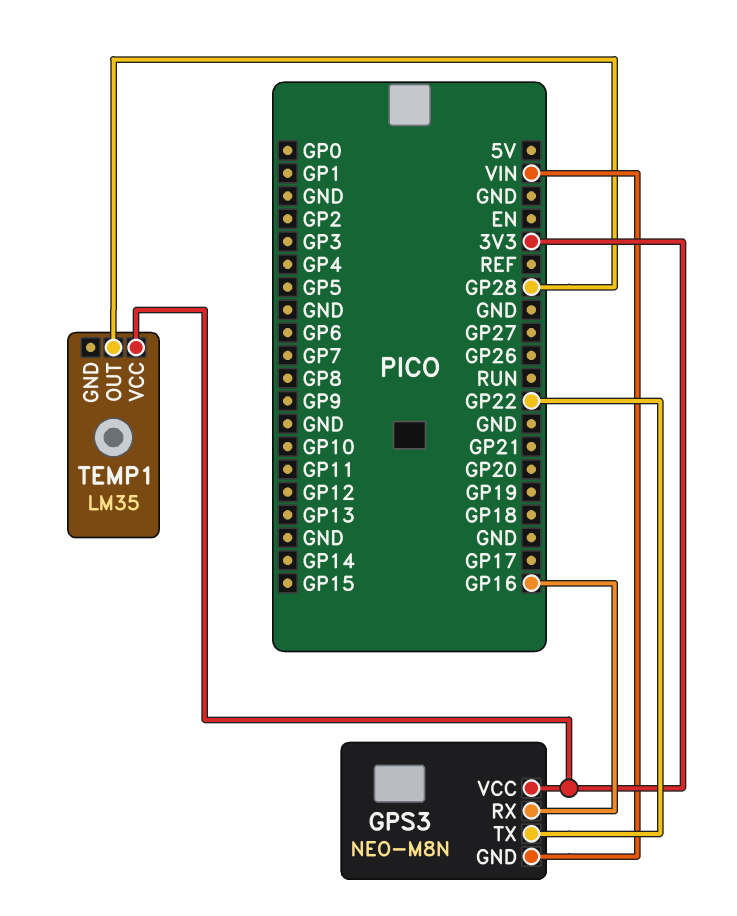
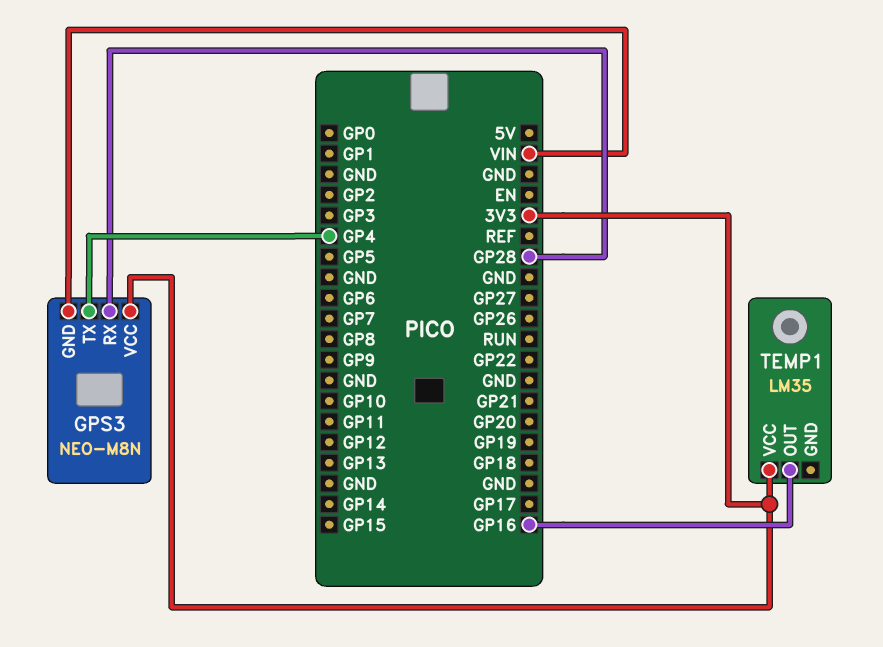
GPS3 pin RX: GP16 -> GP28
GPS3 pin TX: GP22 -> GP4
TEMP1 pin OUT: GP28 -> GP16

